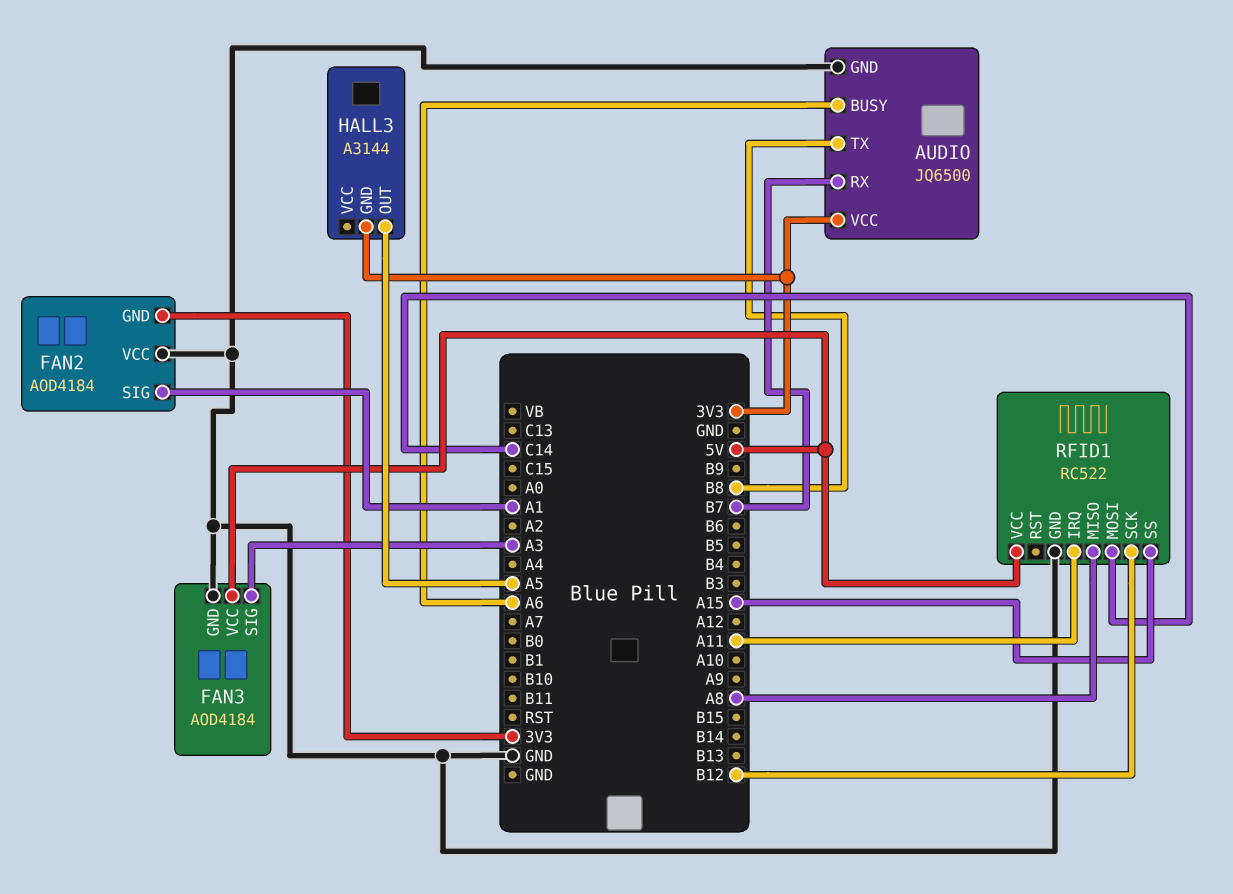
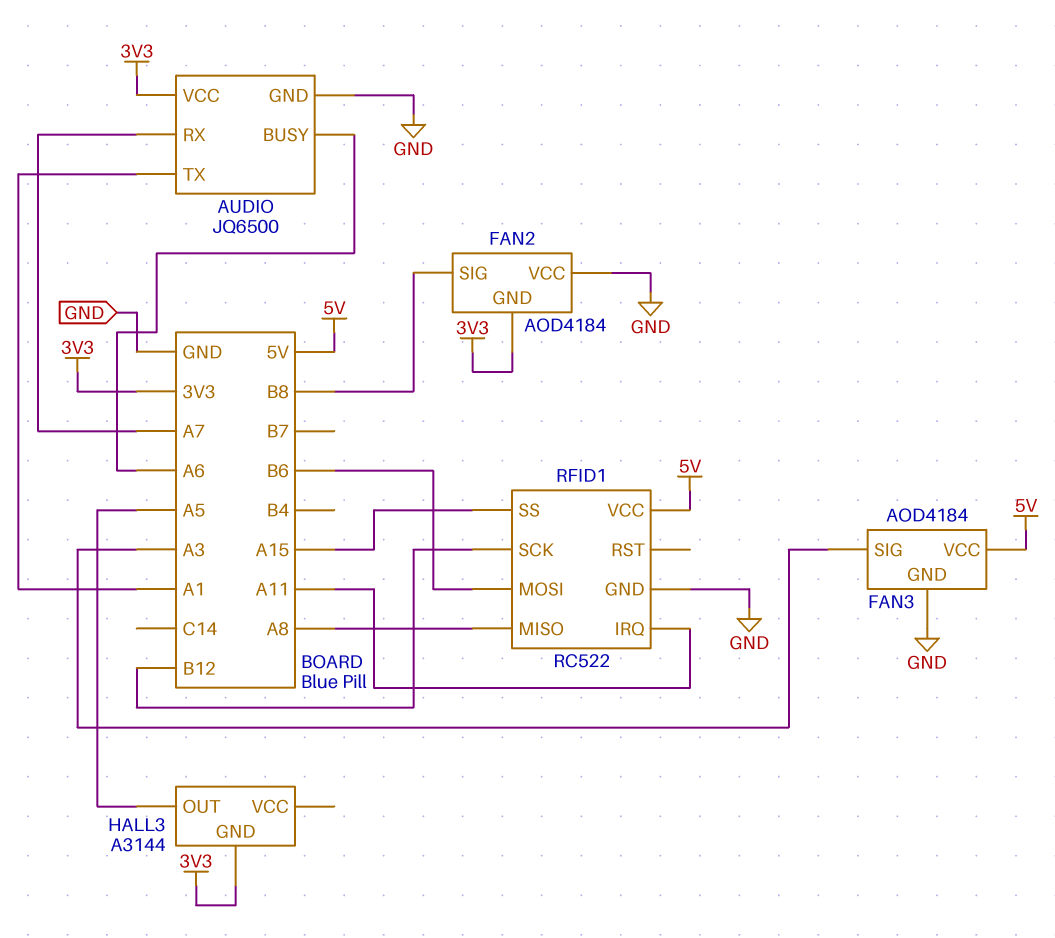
AUDIO pin RX: B7 -> A7
AUDIO pin TX: B8 -> A1
FAN2 pin SIG: A1 -> B8
RFID1 pin MOSI: C14 -> B6

